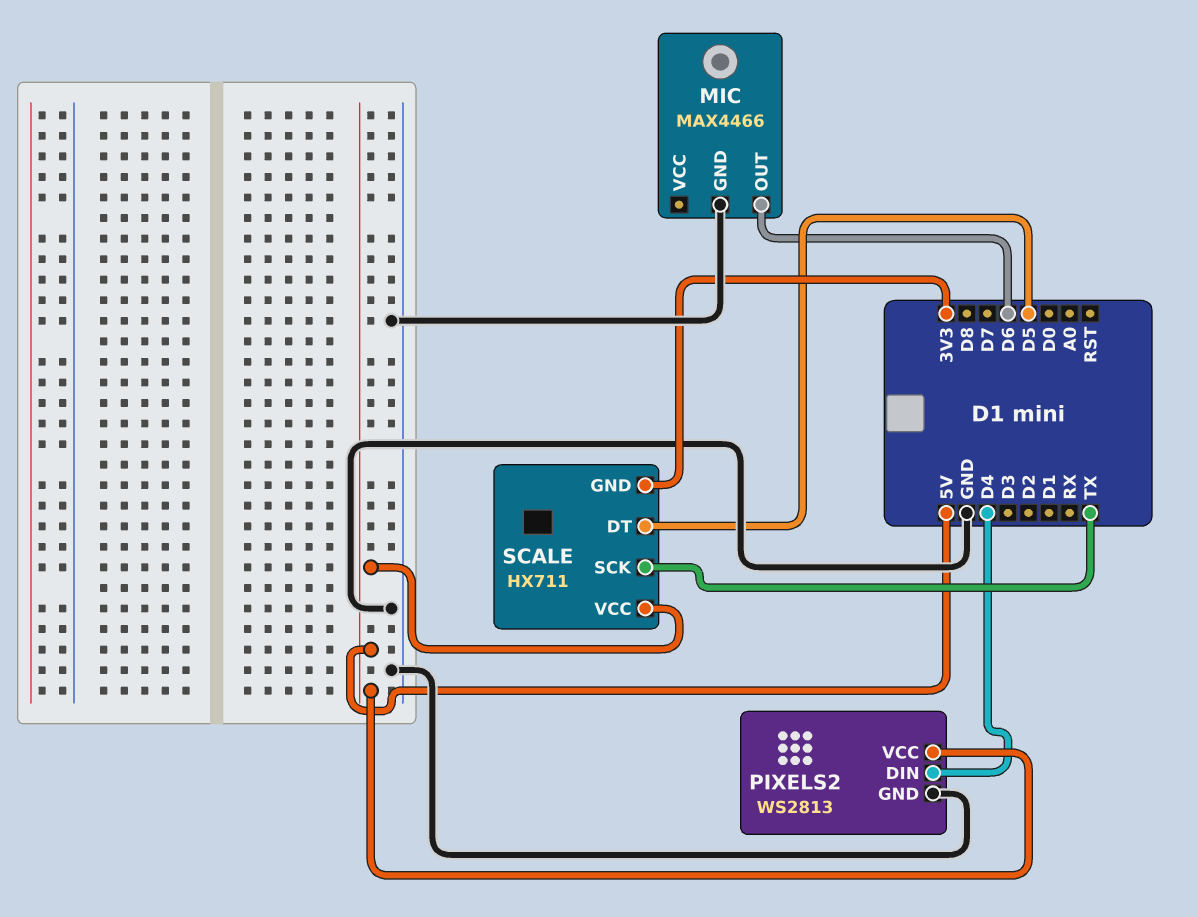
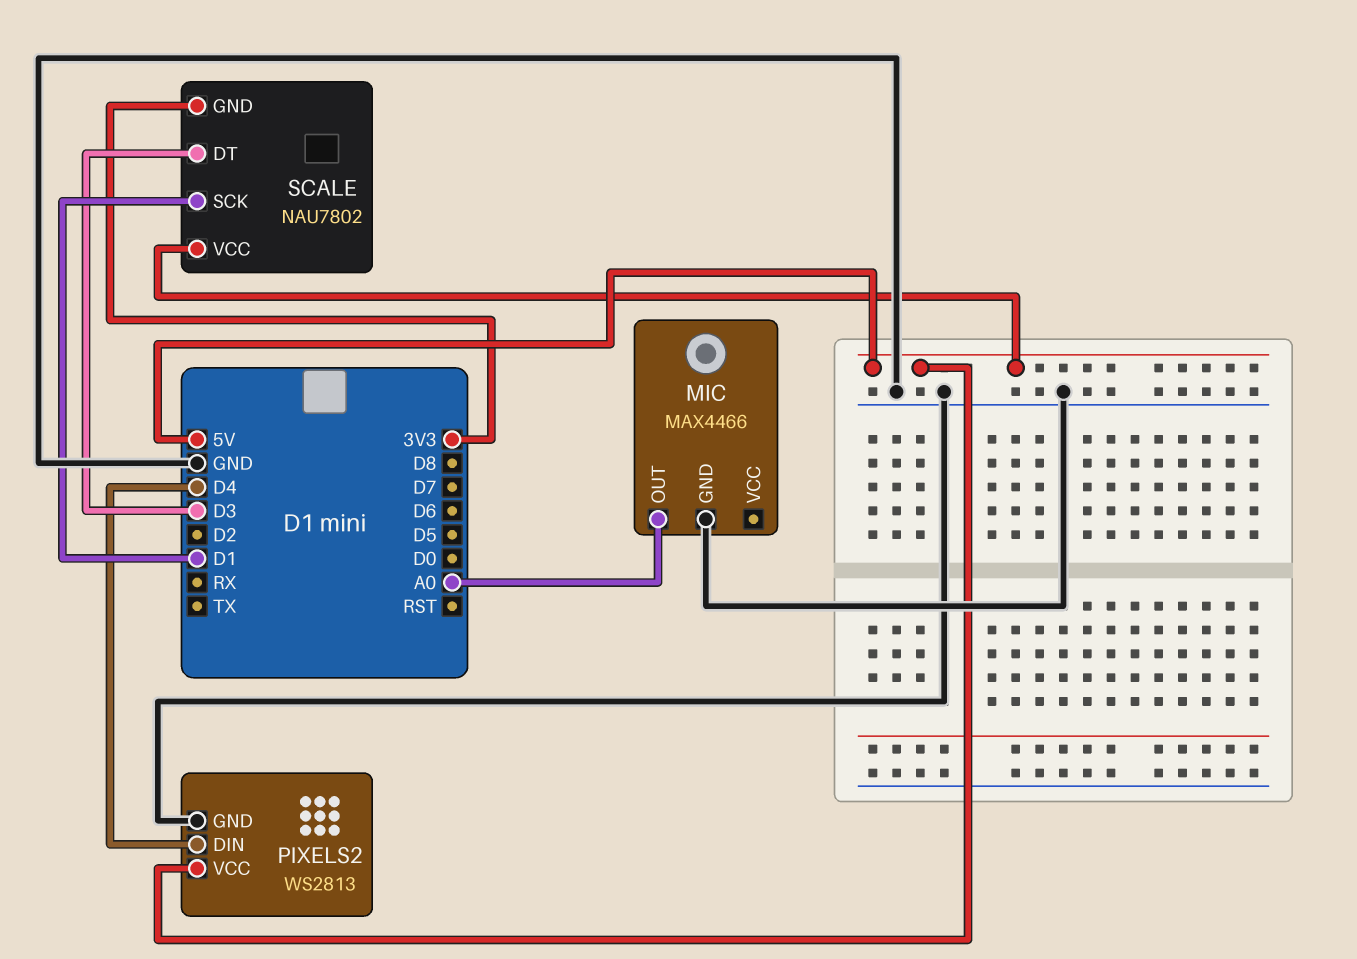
MIC pin OUT: D6 -> A0
SCALE: HX711 -> NAU7802
SCALE pin DT: D5 -> D3
SCALE pin SCK: TX -> D1

